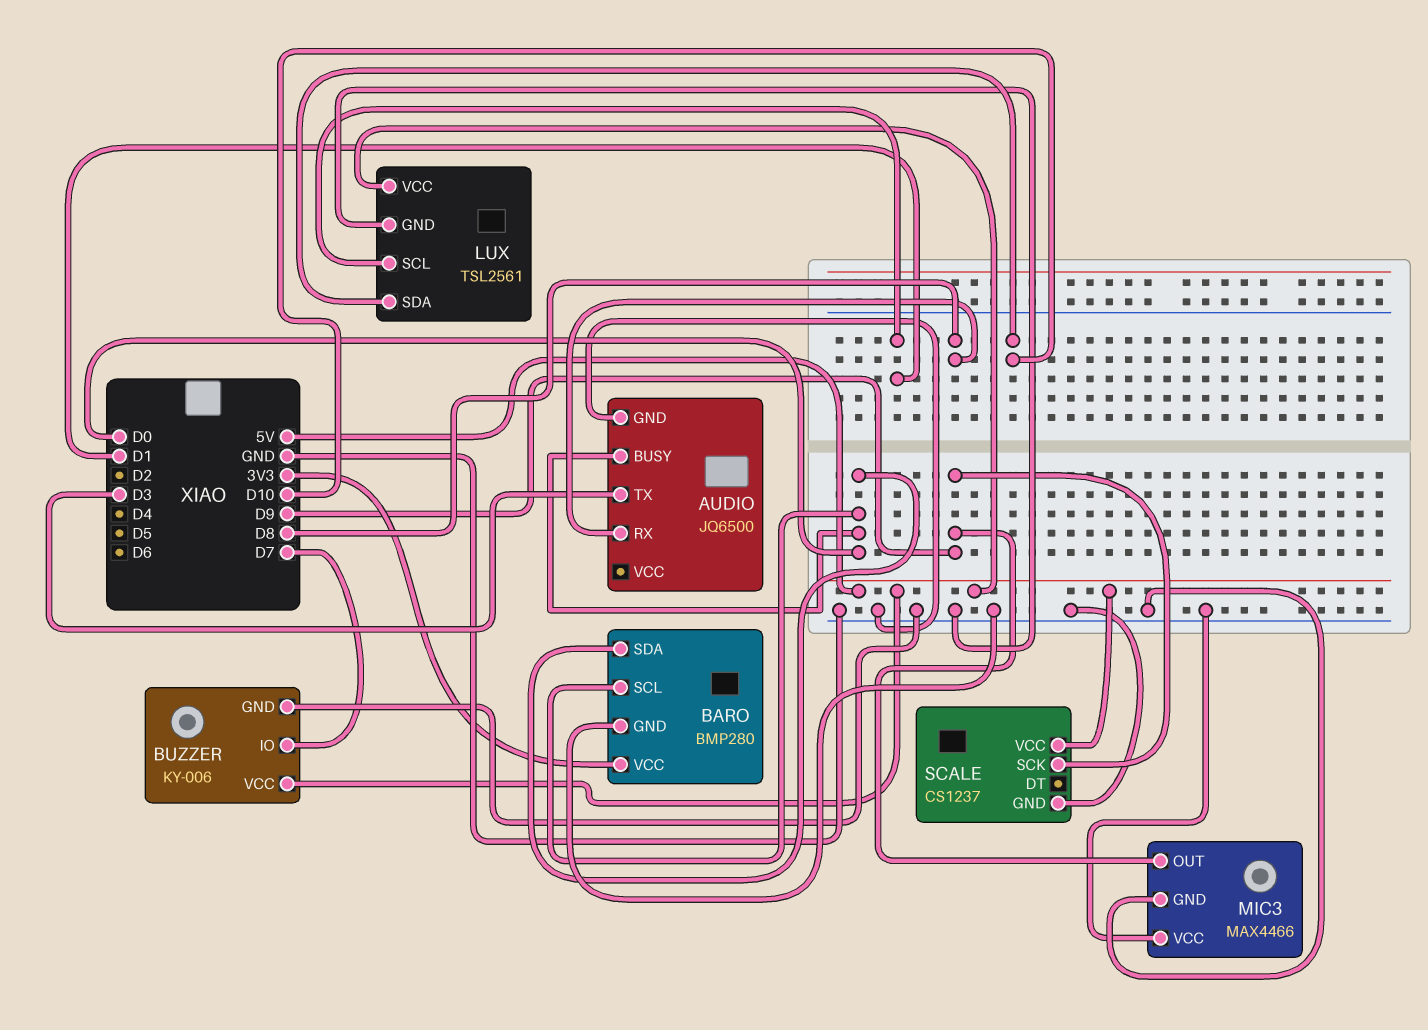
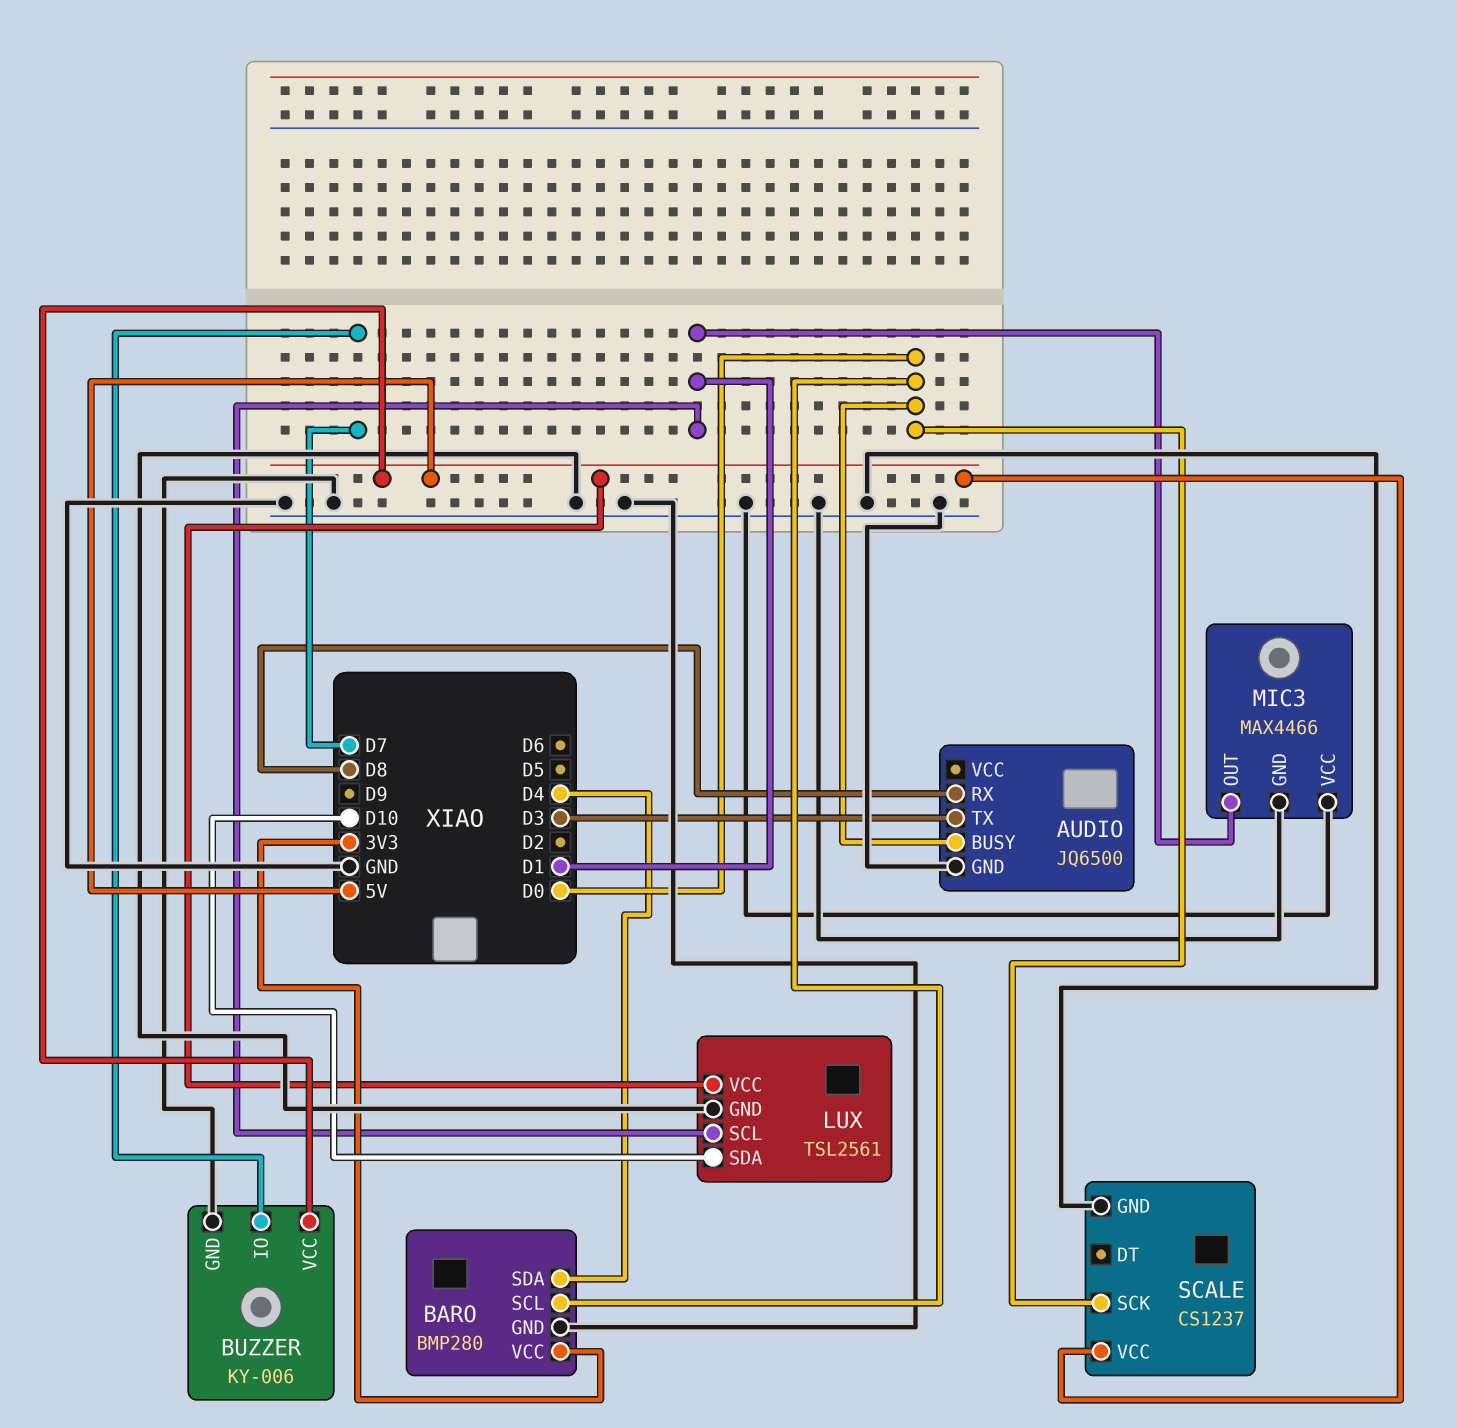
BARO pin SDA: D0 -> D4
MIC3 pin OUT: D9 -> D1
SCALE pin SCK: D9 -> D0

